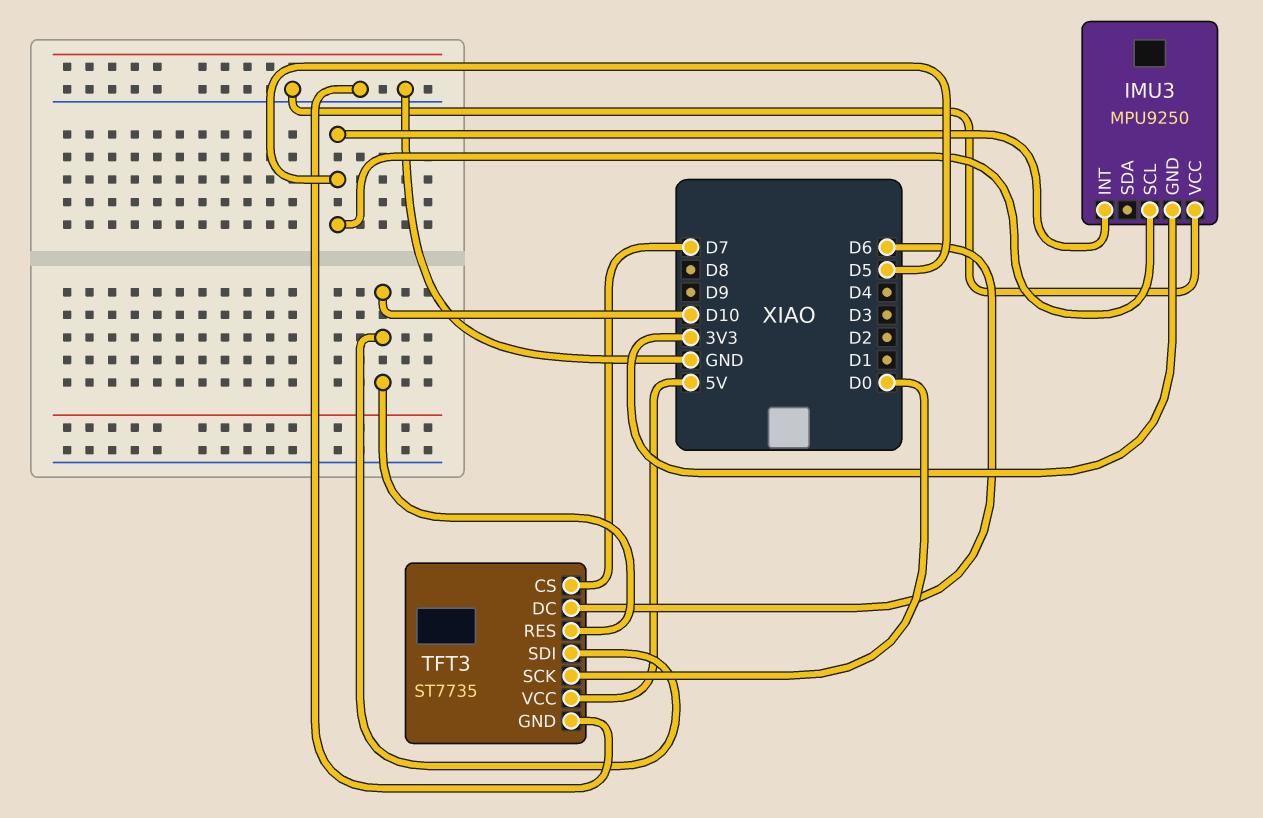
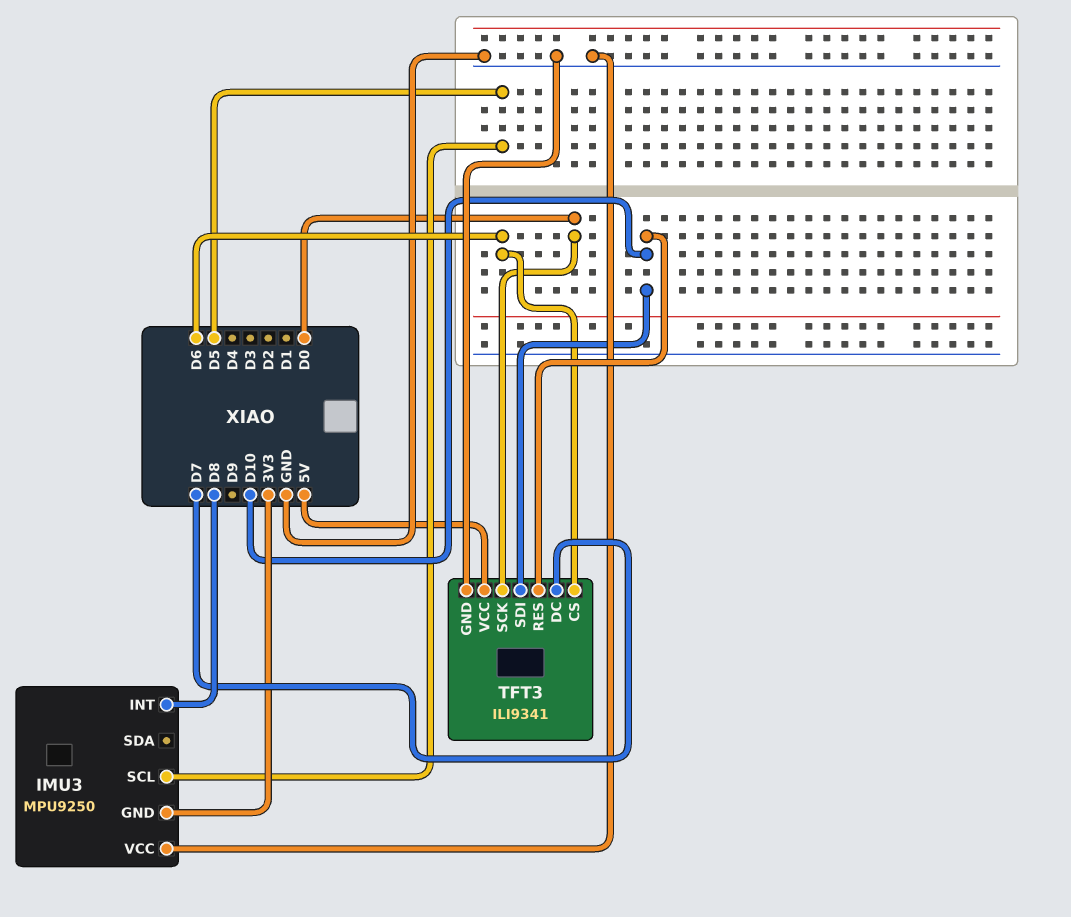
IMU3 pin INT: D5 -> D8
TFT3: ST7735 -> ILI9341
TFT3 pin CS: D7 -> D6
TFT3 pin DC: D6 -> D7

